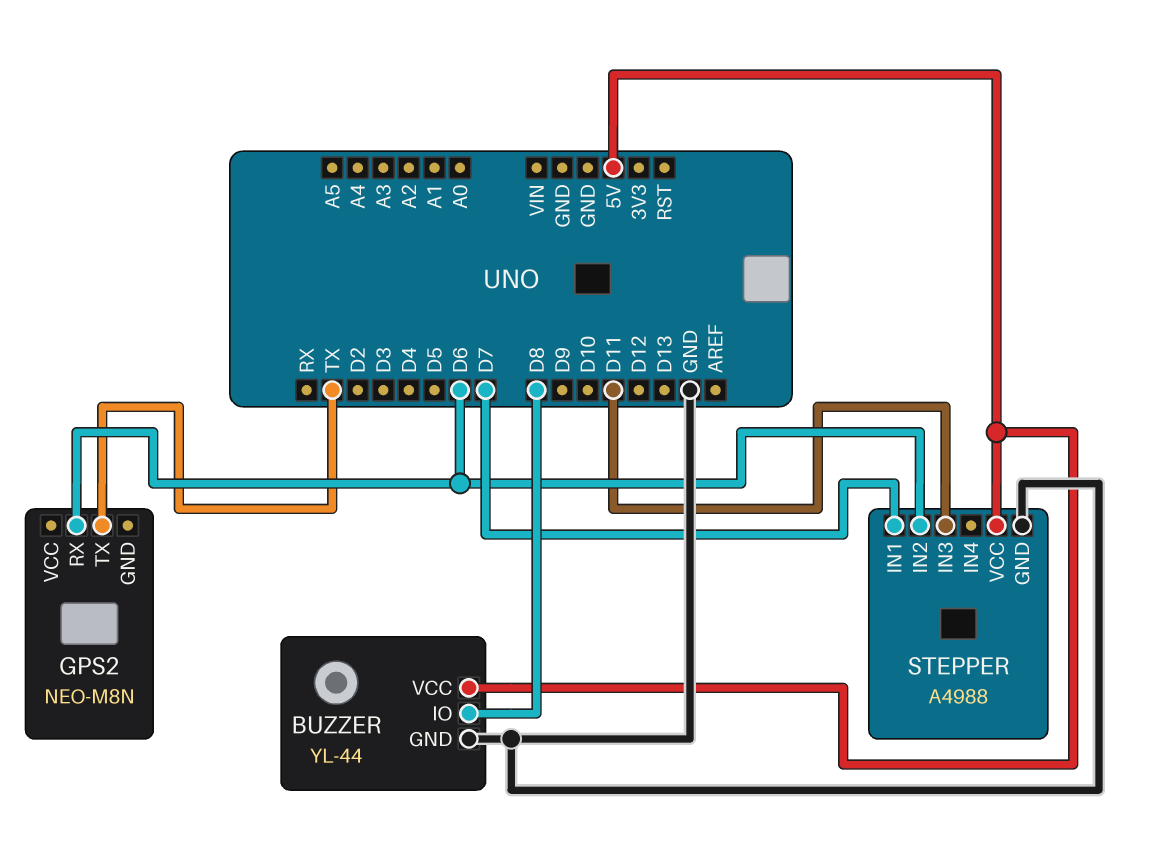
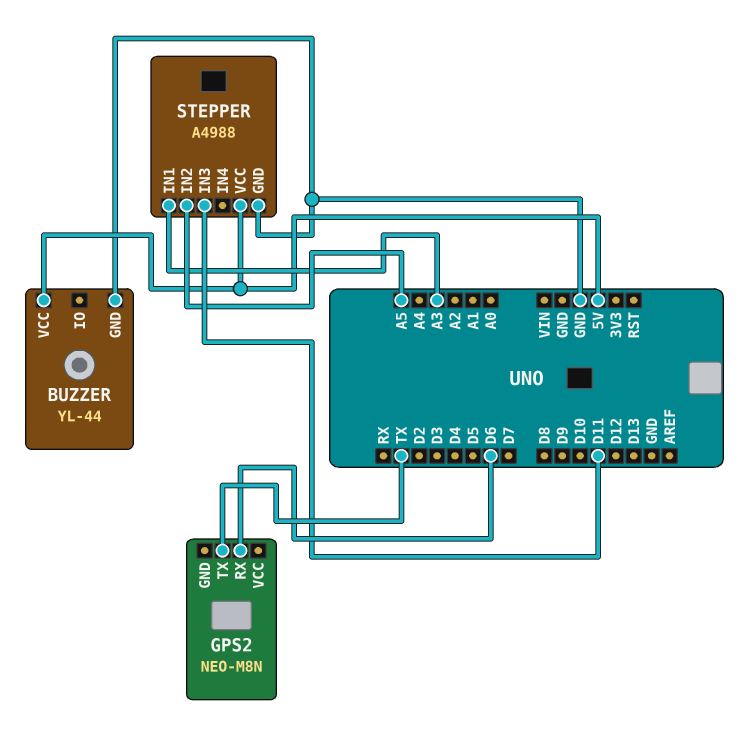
BUZZER pin IO: D8 -> none
STEPPER pin IN1: D7 -> A3
STEPPER pin IN2: D6 -> A5

